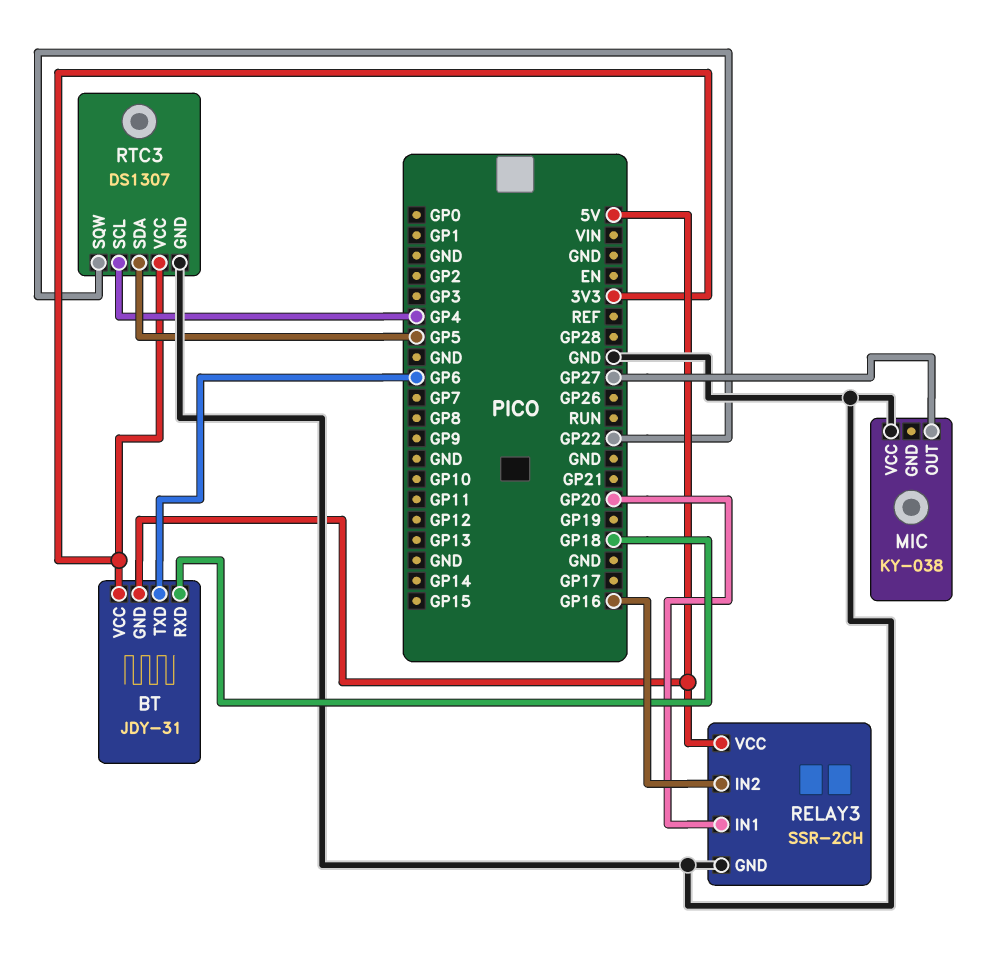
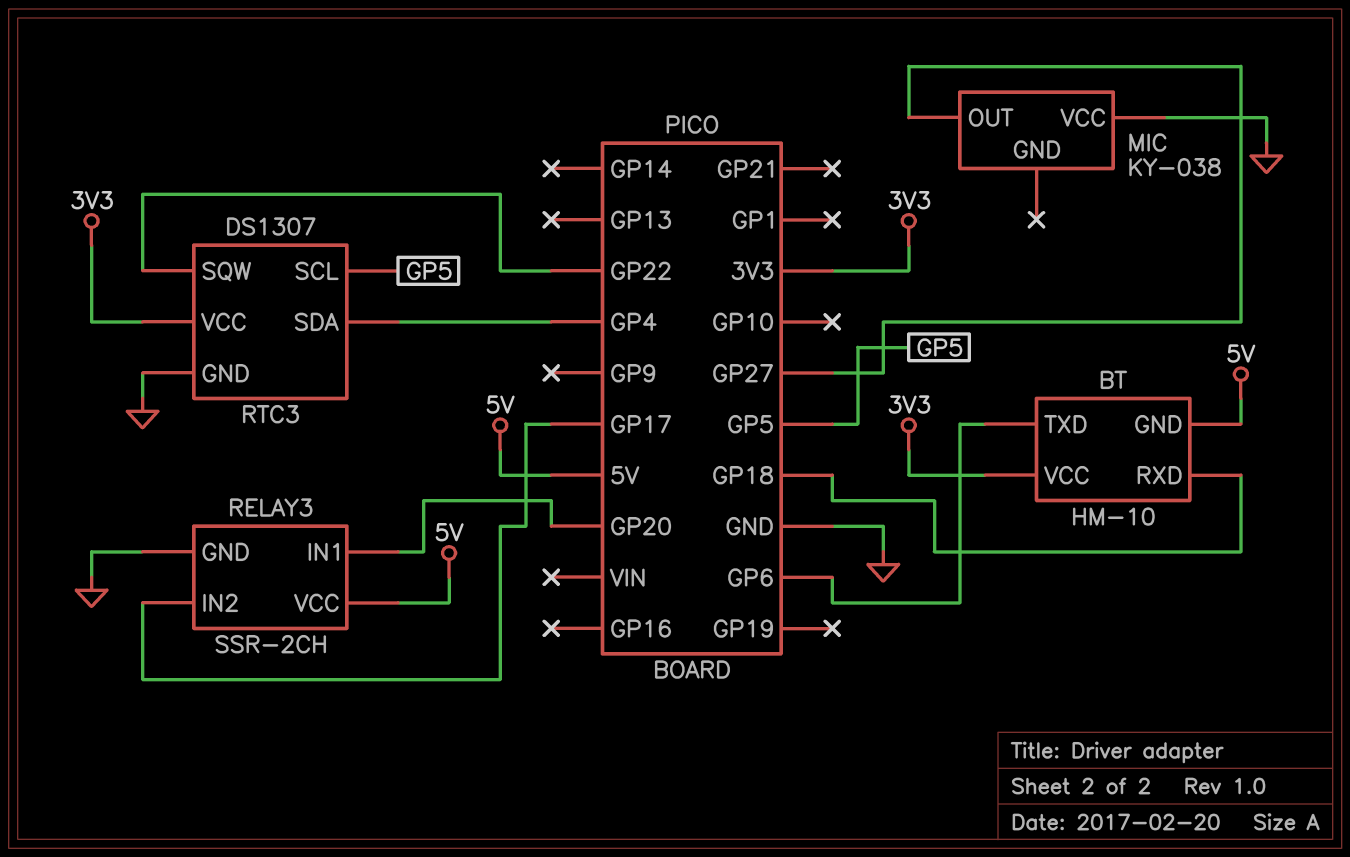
BT: JDY-31 -> HM-10
RELAY3 pin IN2: GP16 -> GP17
RTC3 pin SCL: GP4 -> GP5
RTC3 pin SDA: GP5 -> GP4

